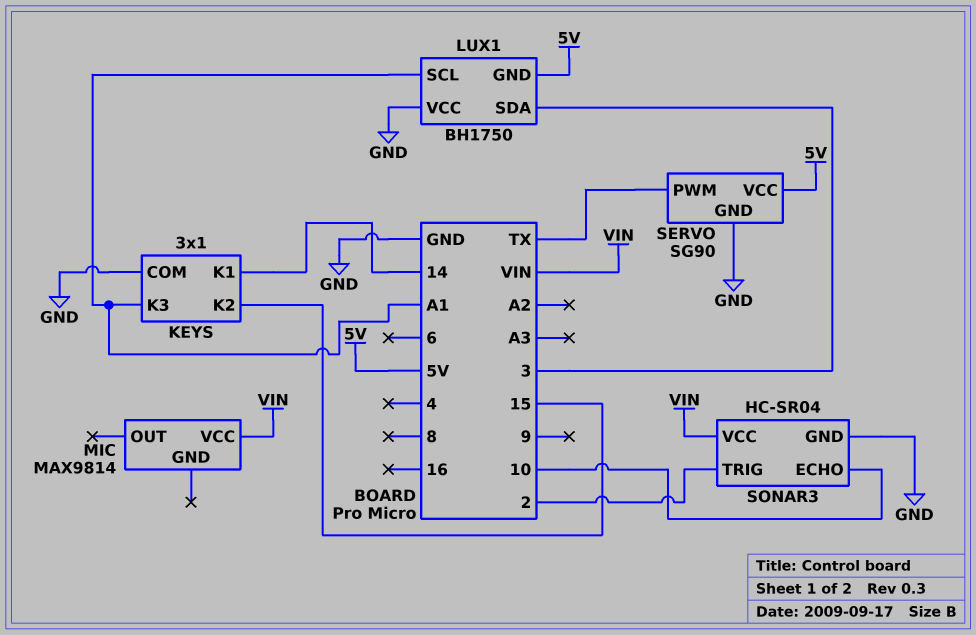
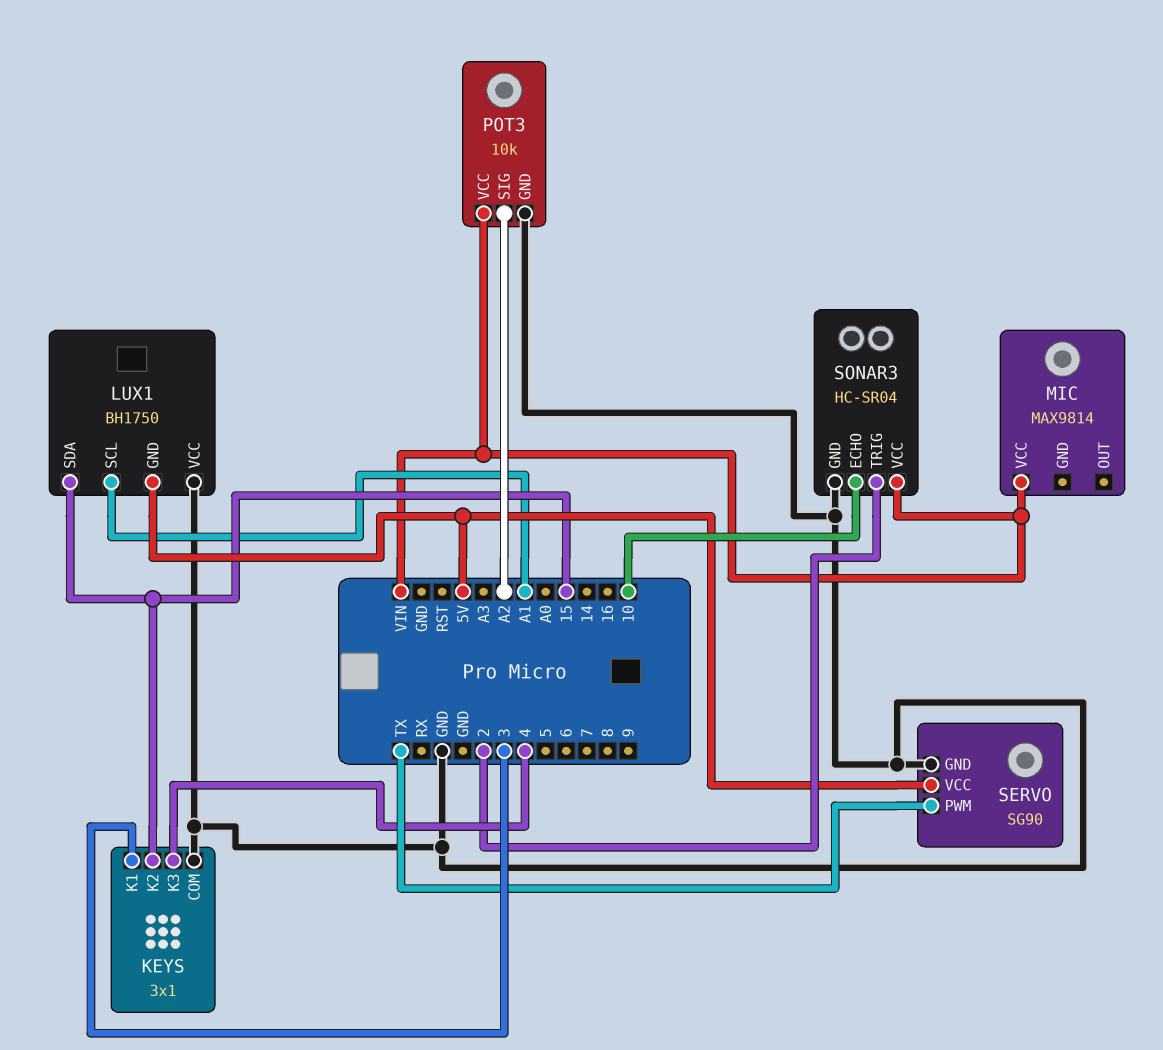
KEYS pin K1: 14 -> 3
KEYS pin K3: A1 -> 4
LUX1 pin SDA: 3 -> 15
POT3: none -> 10k
POT3 pin GND: none -> GND
POT3 pin SIG: none -> A2
POT3 pin VCC: none -> VIN

